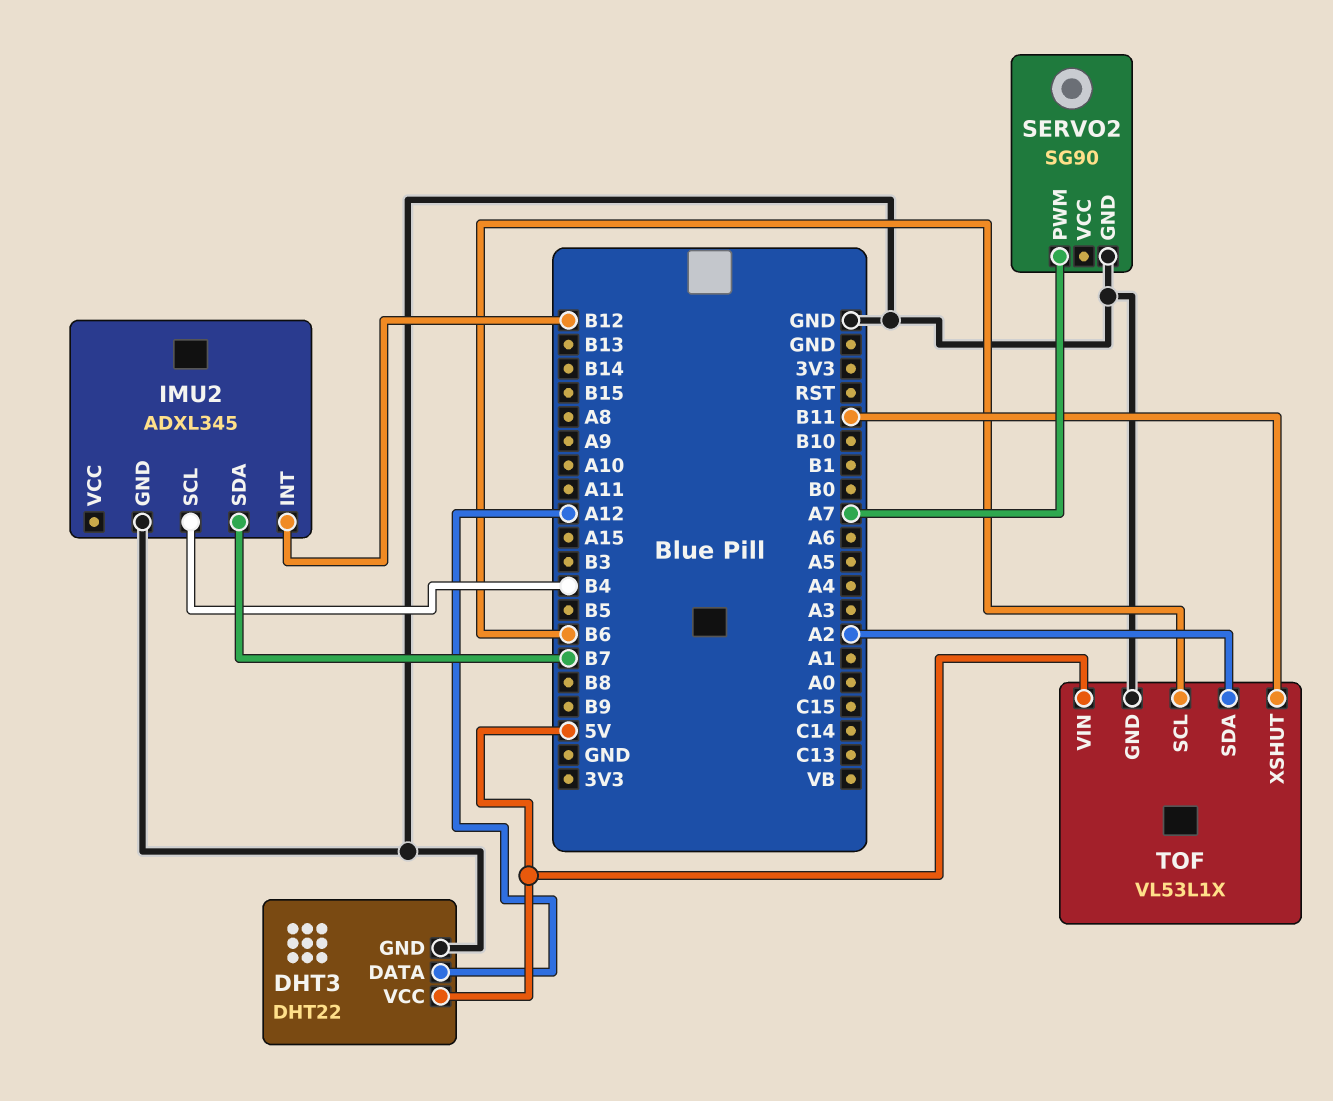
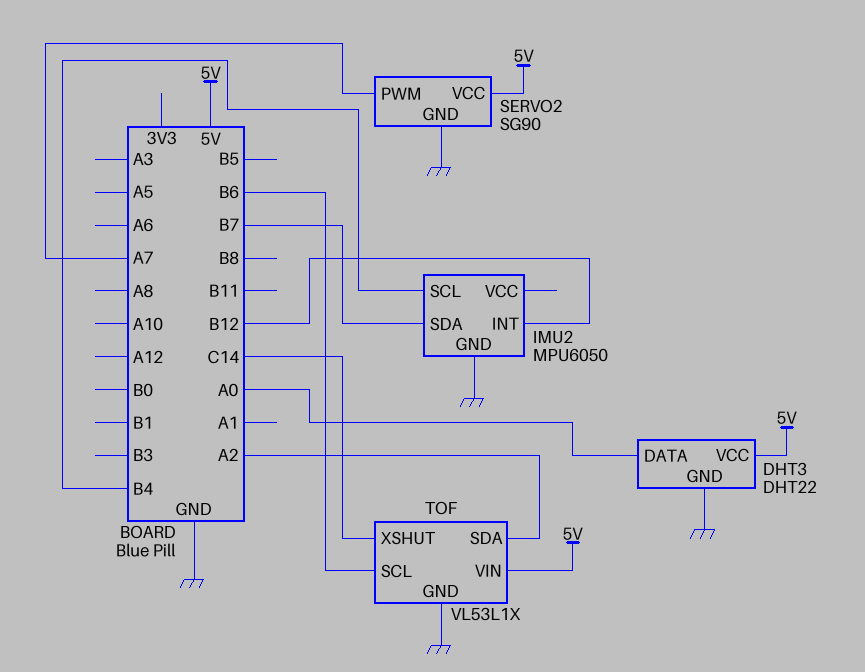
DHT3 pin DATA: A12 -> A0
IMU2: ADXL345 -> MPU6050
SERVO2 pin VCC: none -> 5V
TOF pin XSHUT: B11 -> C14

